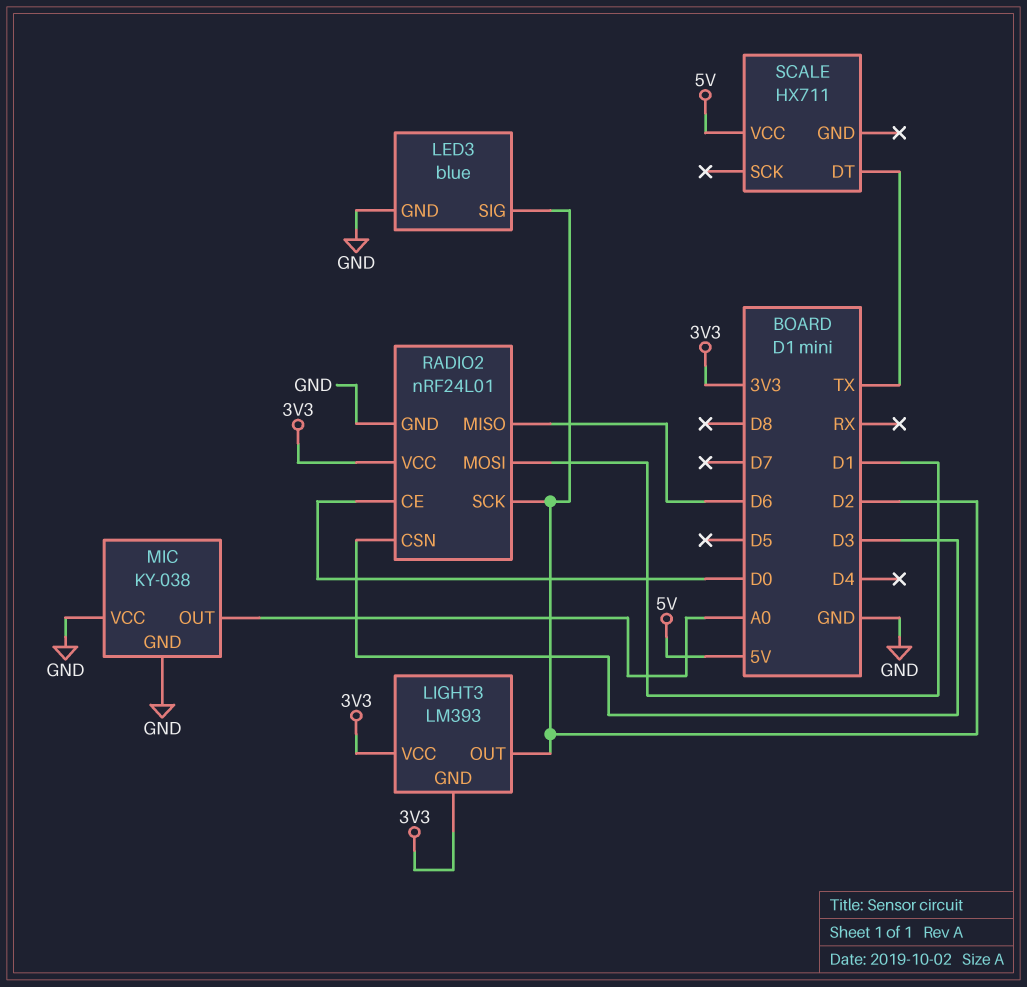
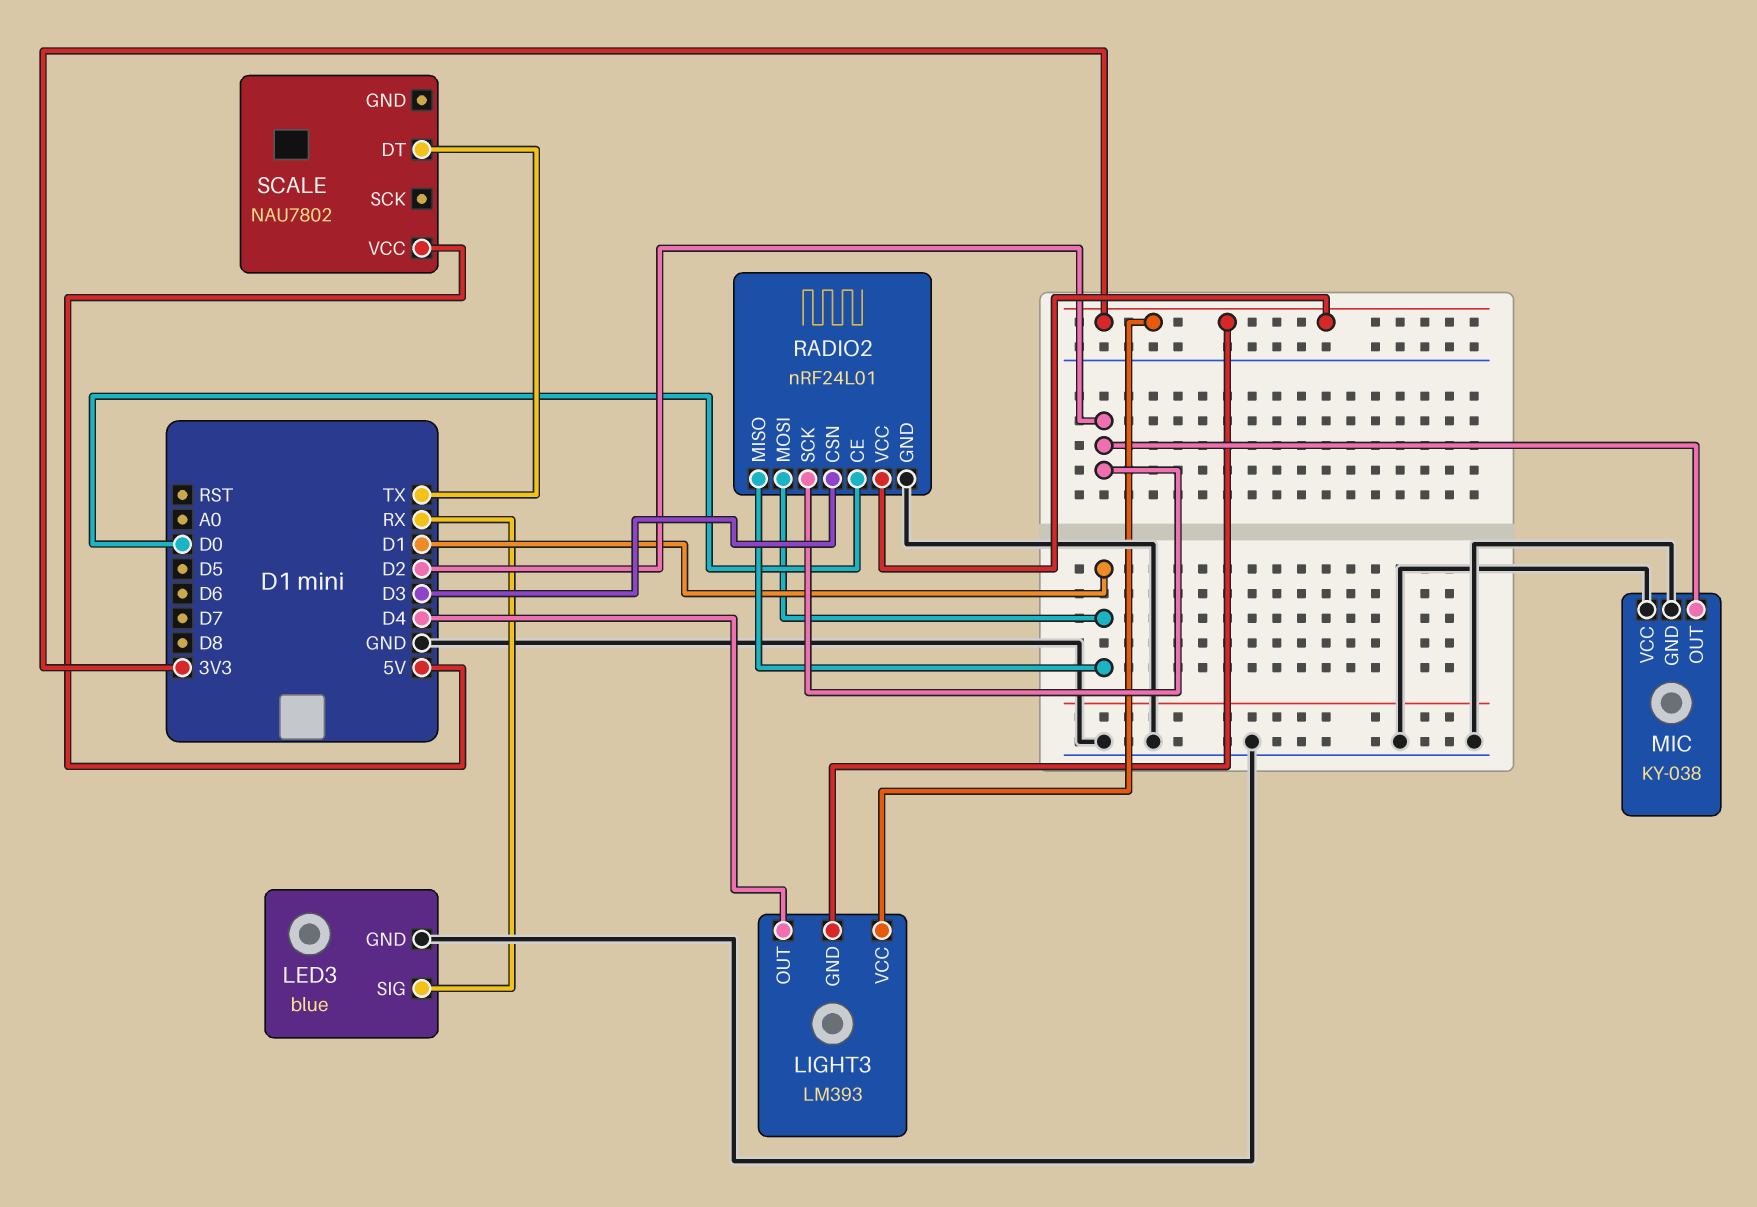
LED3 pin SIG: D2 -> RX
LIGHT3 pin OUT: D2 -> D4
MIC pin OUT: A0 -> D2
RADIO2 pin MISO: D6 -> D1
SCALE: HX711 -> NAU7802

